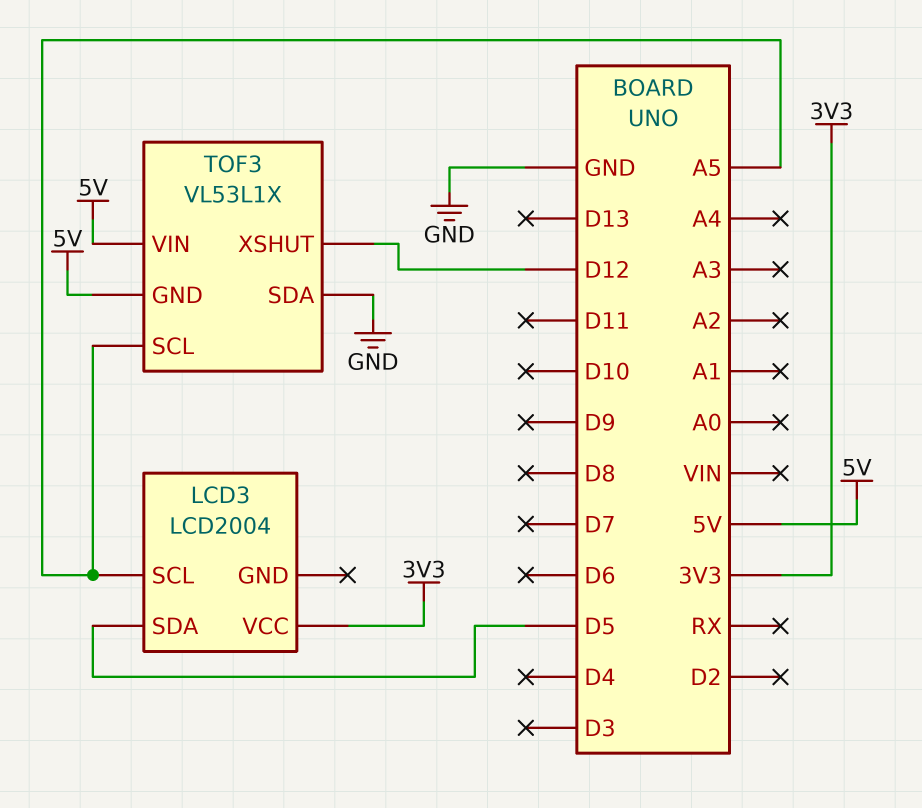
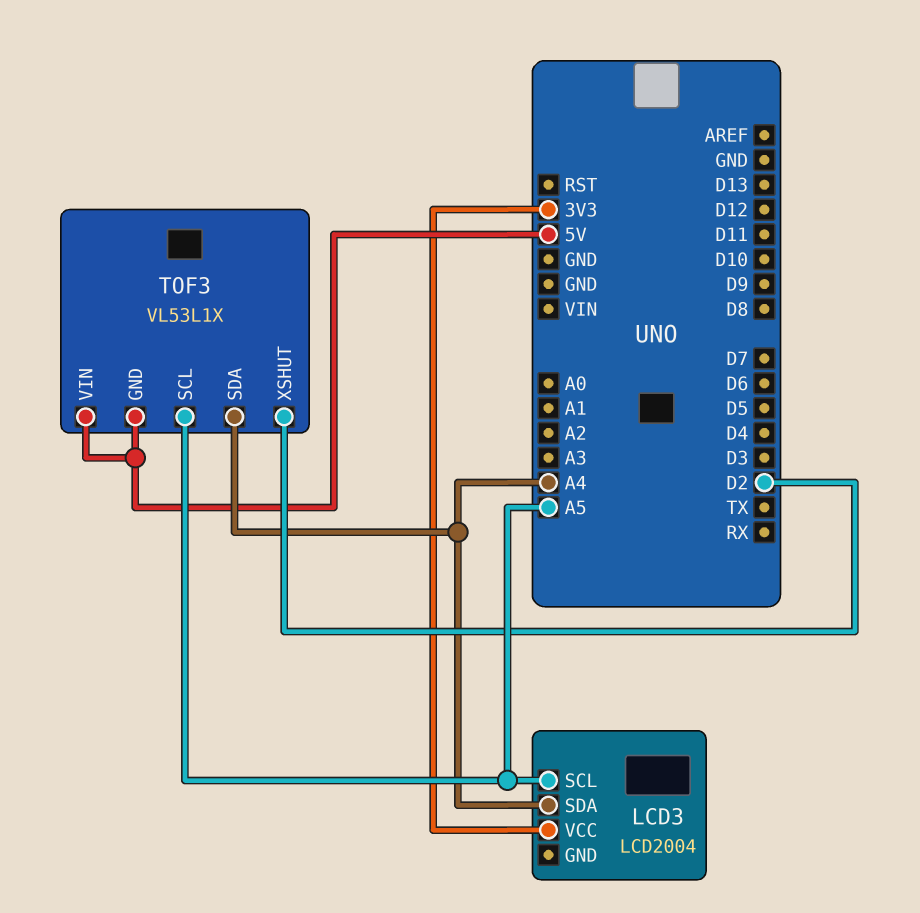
LCD3 pin SDA: D5 -> A4
TOF3 pin SDA: GND -> A4
TOF3 pin XSHUT: D12 -> D2

